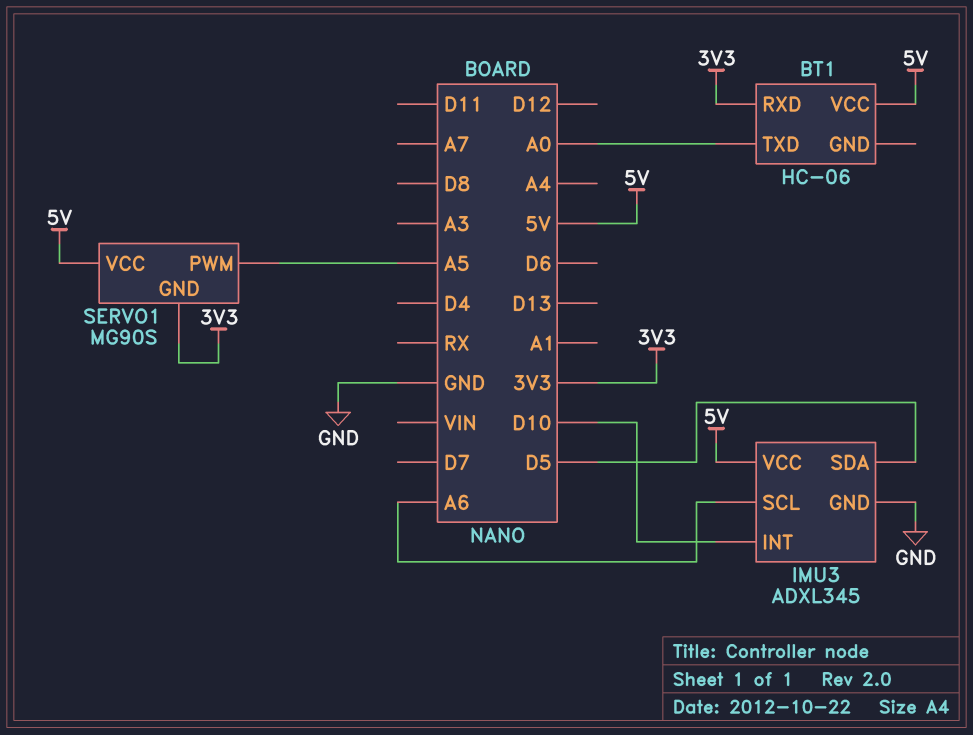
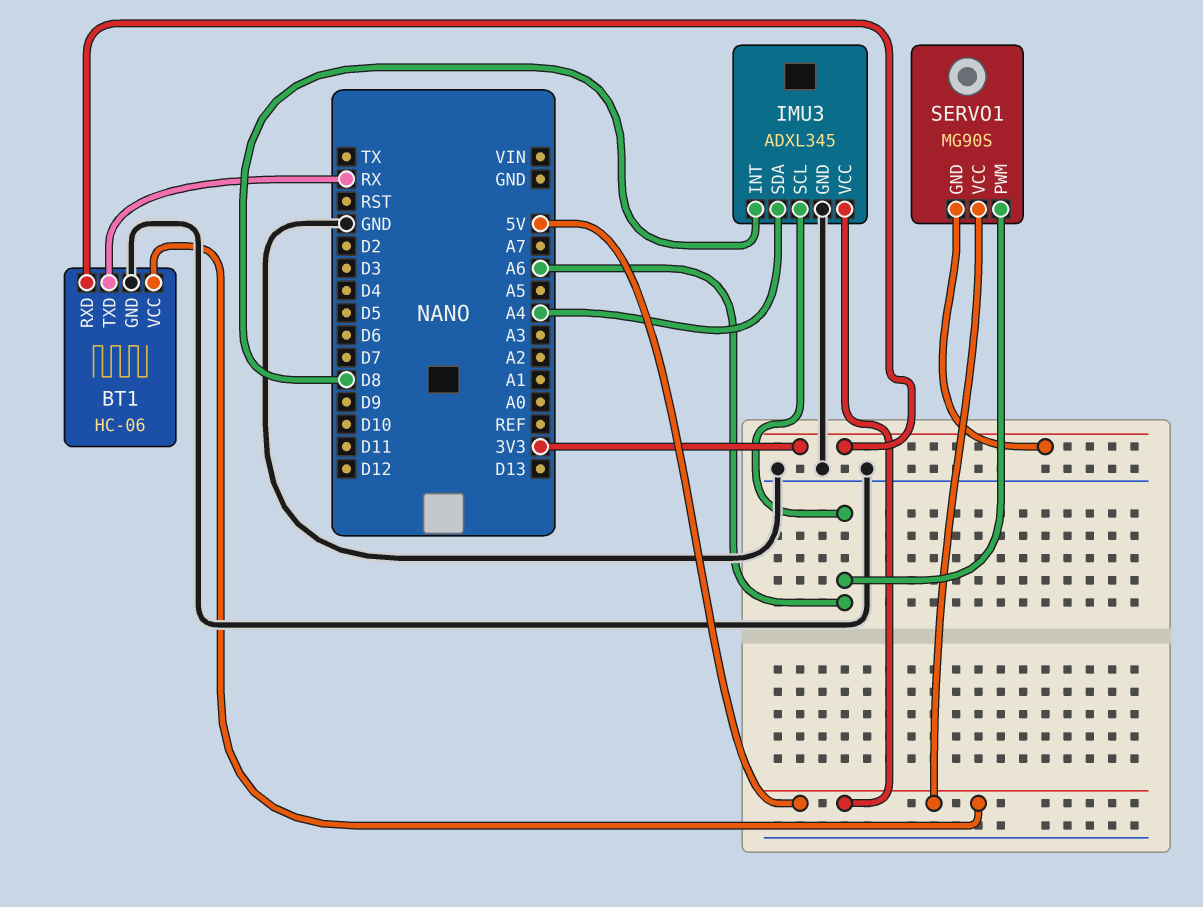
BT1 pin GND: none -> GND
BT1 pin TXD: A0 -> RX
IMU3 pin INT: D10 -> D8
IMU3 pin SDA: D5 -> A4
SERVO1 pin PWM: A5 -> A6

